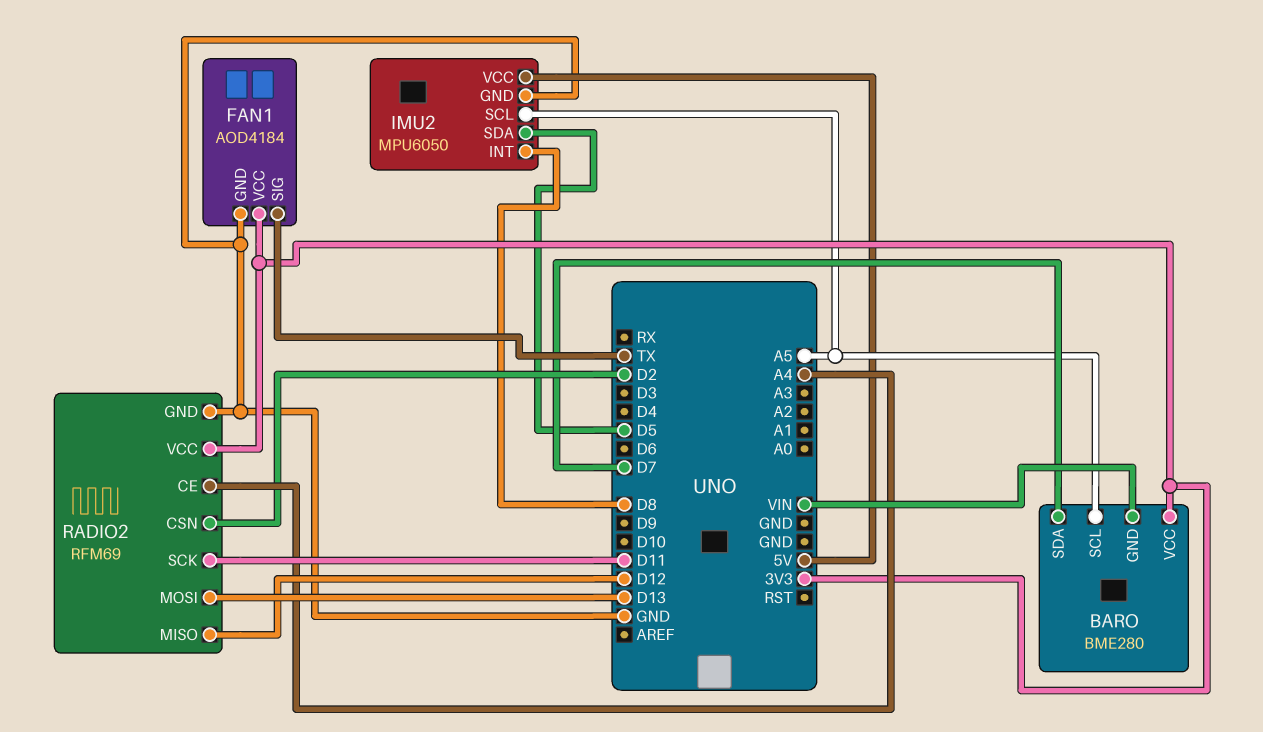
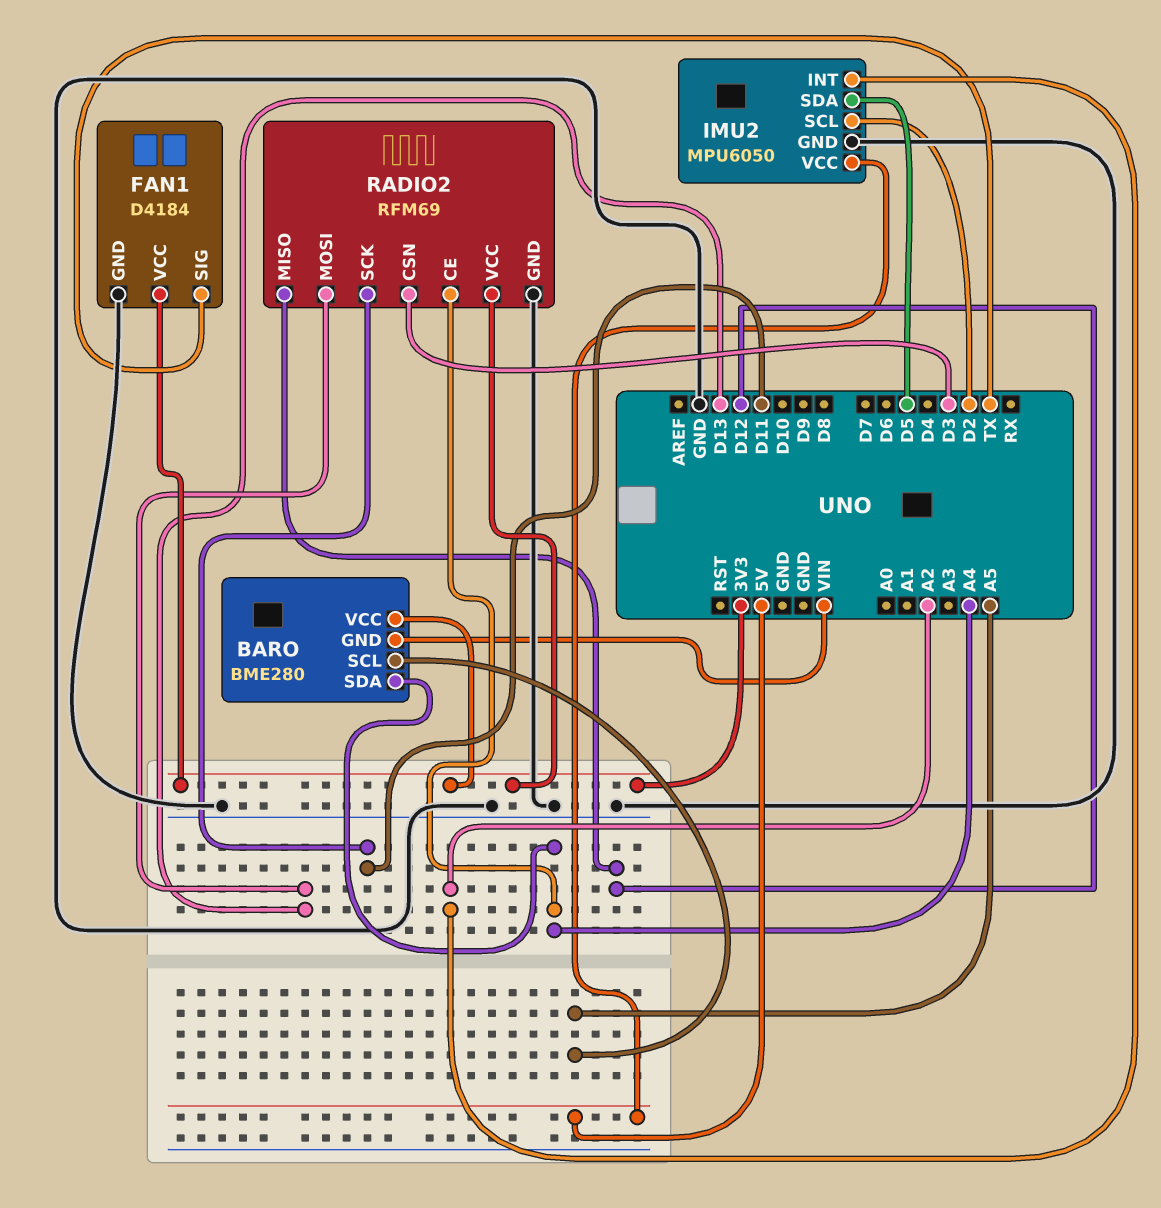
BARO pin SDA: D7 -> A4
FAN1: AOD4184 -> D4184
IMU2 pin INT: D8 -> A2
IMU2 pin SCL: A5 -> D2
RADIO2 pin CSN: D2 -> D3

